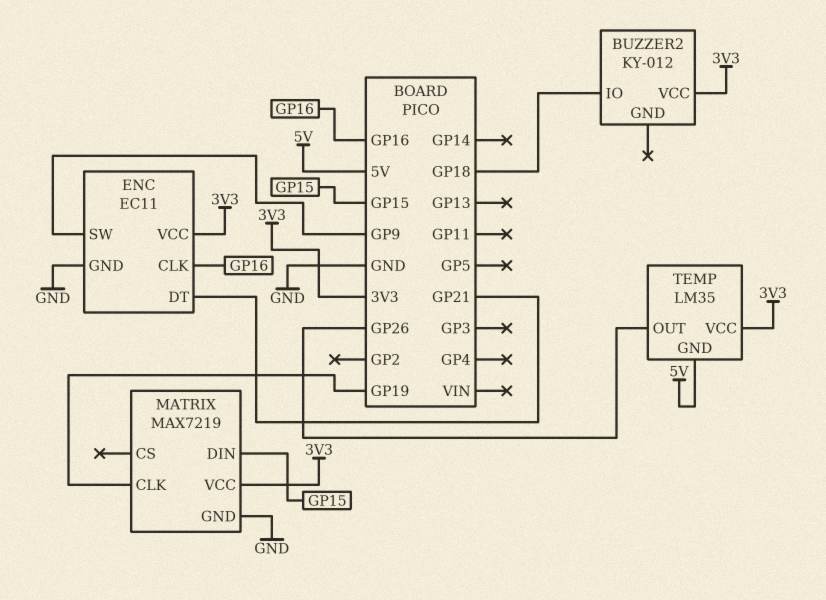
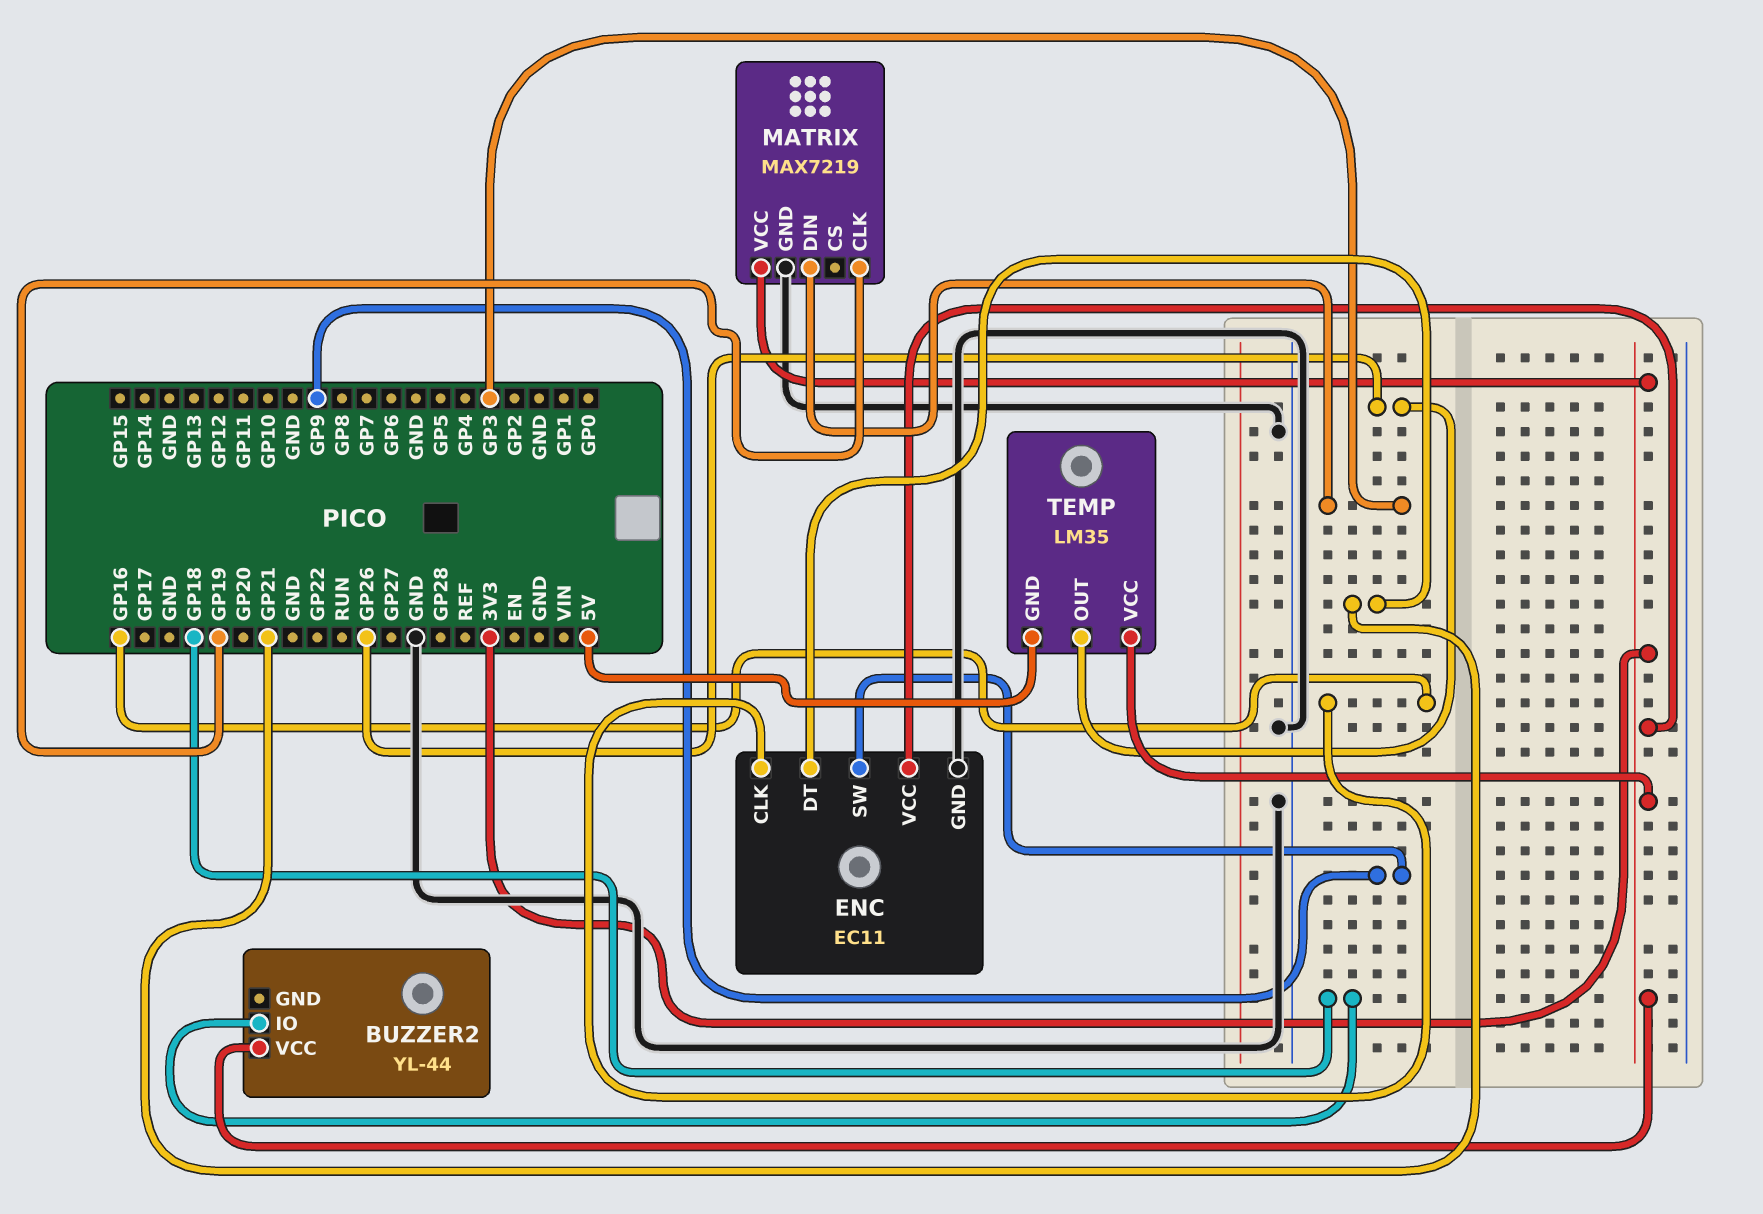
BUZZER2: KY-012 -> YL-44
MATRIX pin DIN: GP15 -> GP3

